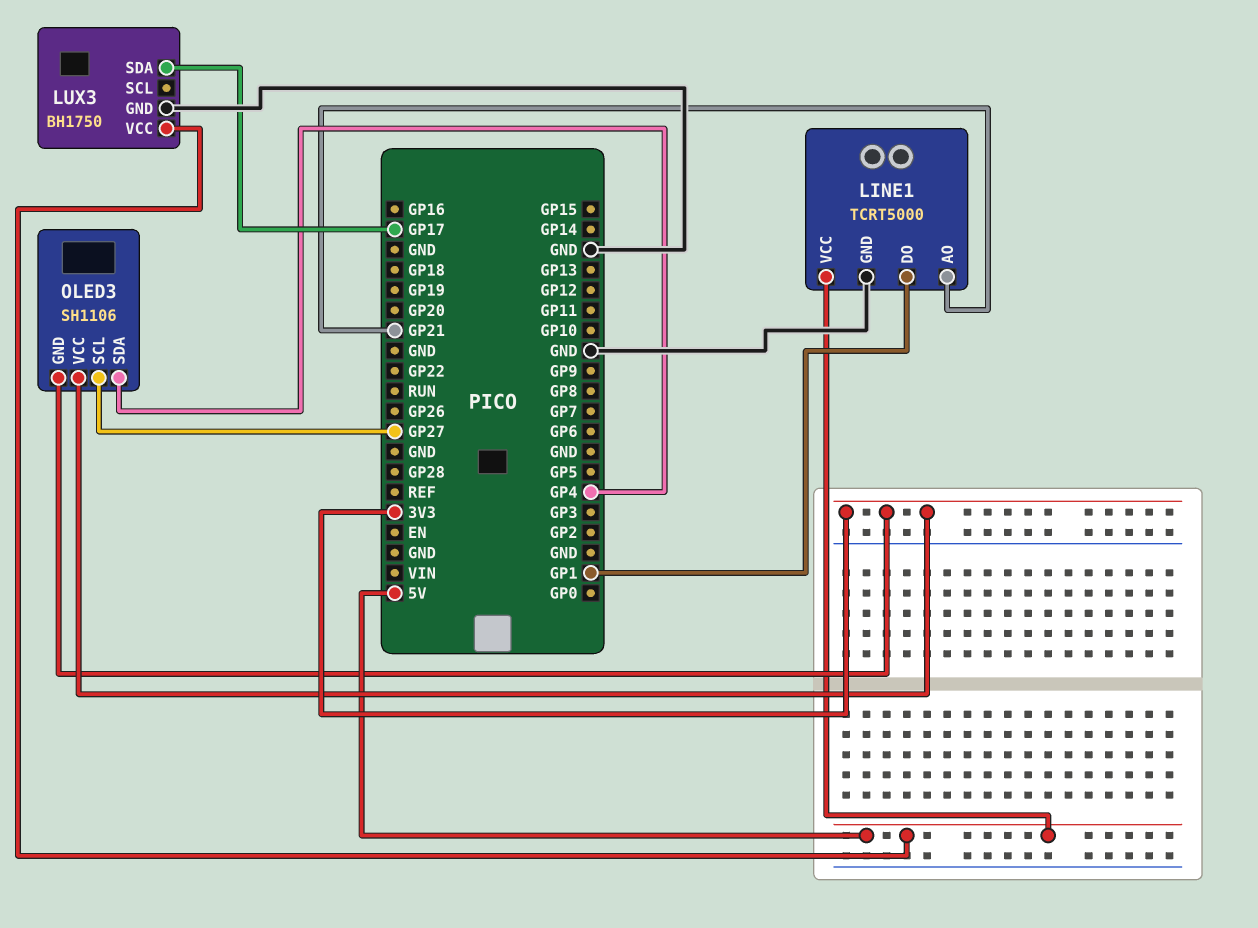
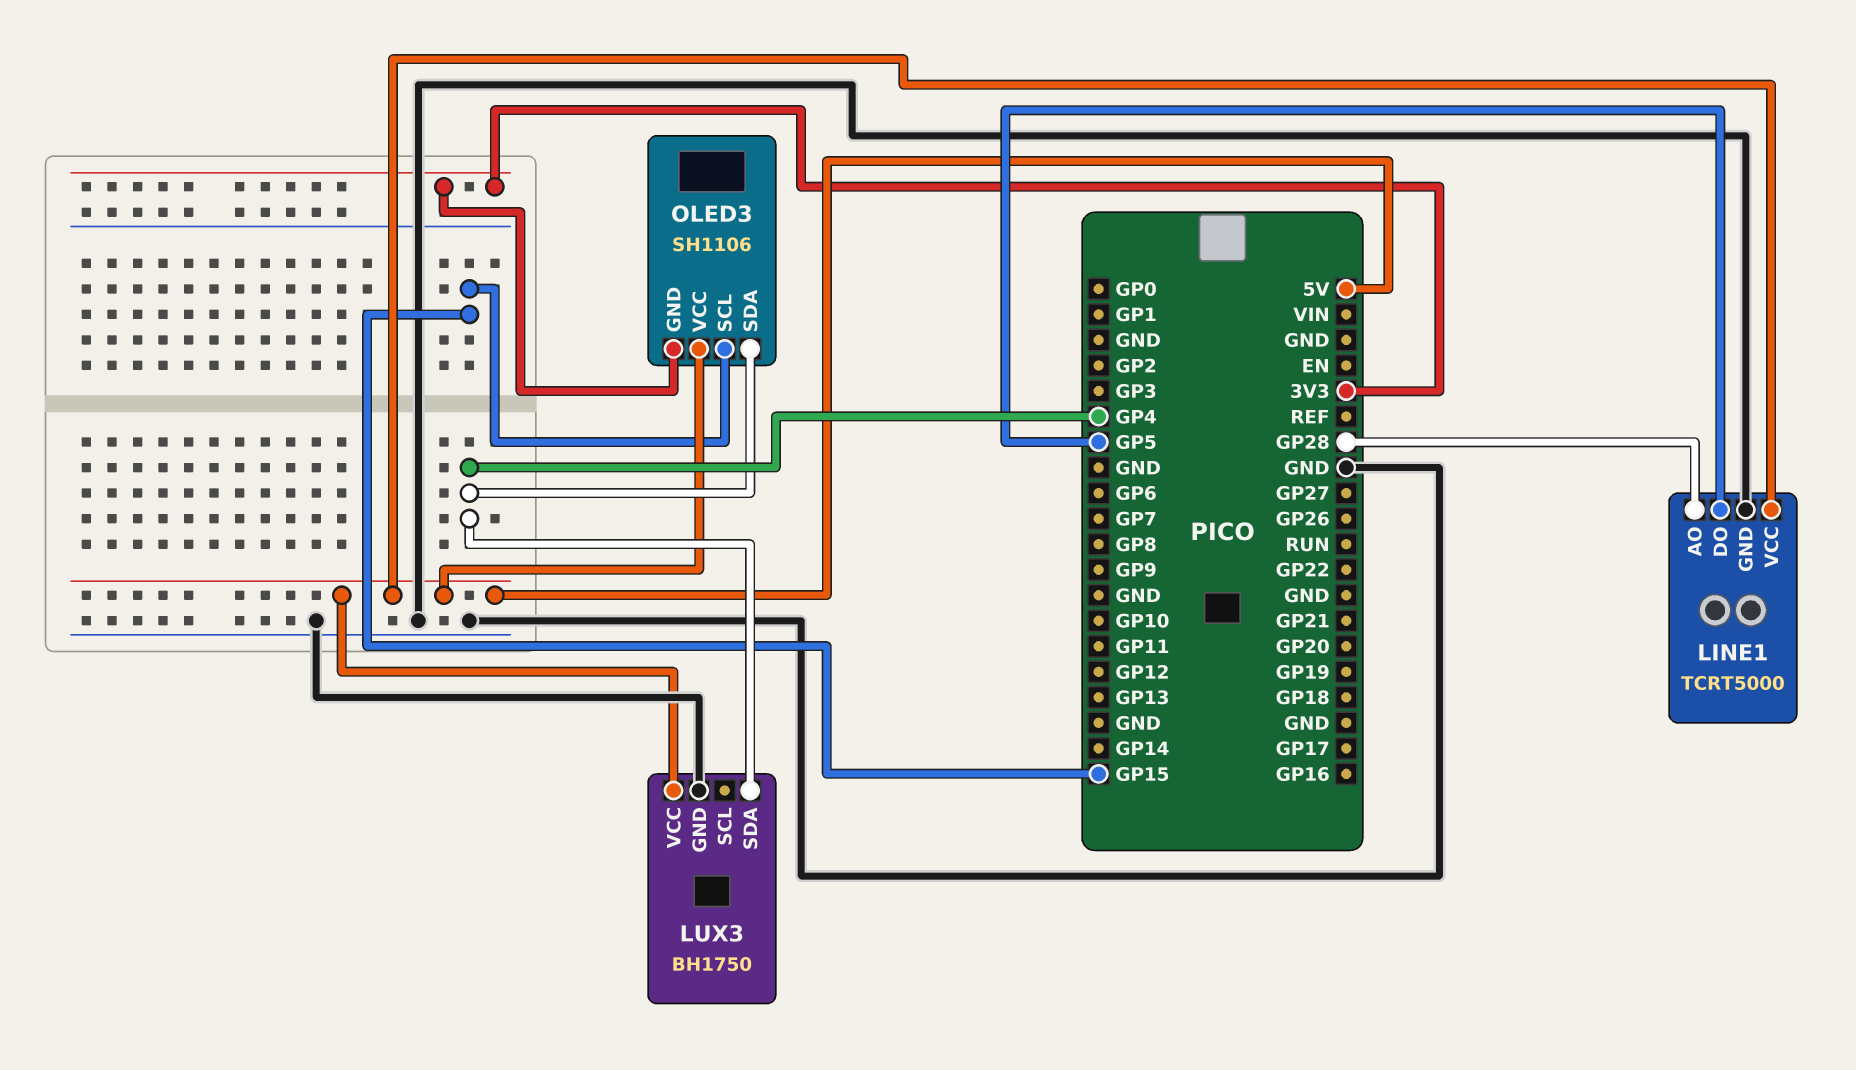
LINE1 pin AO: GP21 -> GP28
LINE1 pin DO: GP1 -> GP5
LUX3 pin SDA: GP17 -> GP4
OLED3 pin SCL: GP27 -> GP15
OLED3 pin VCC: 3V3 -> 5V

